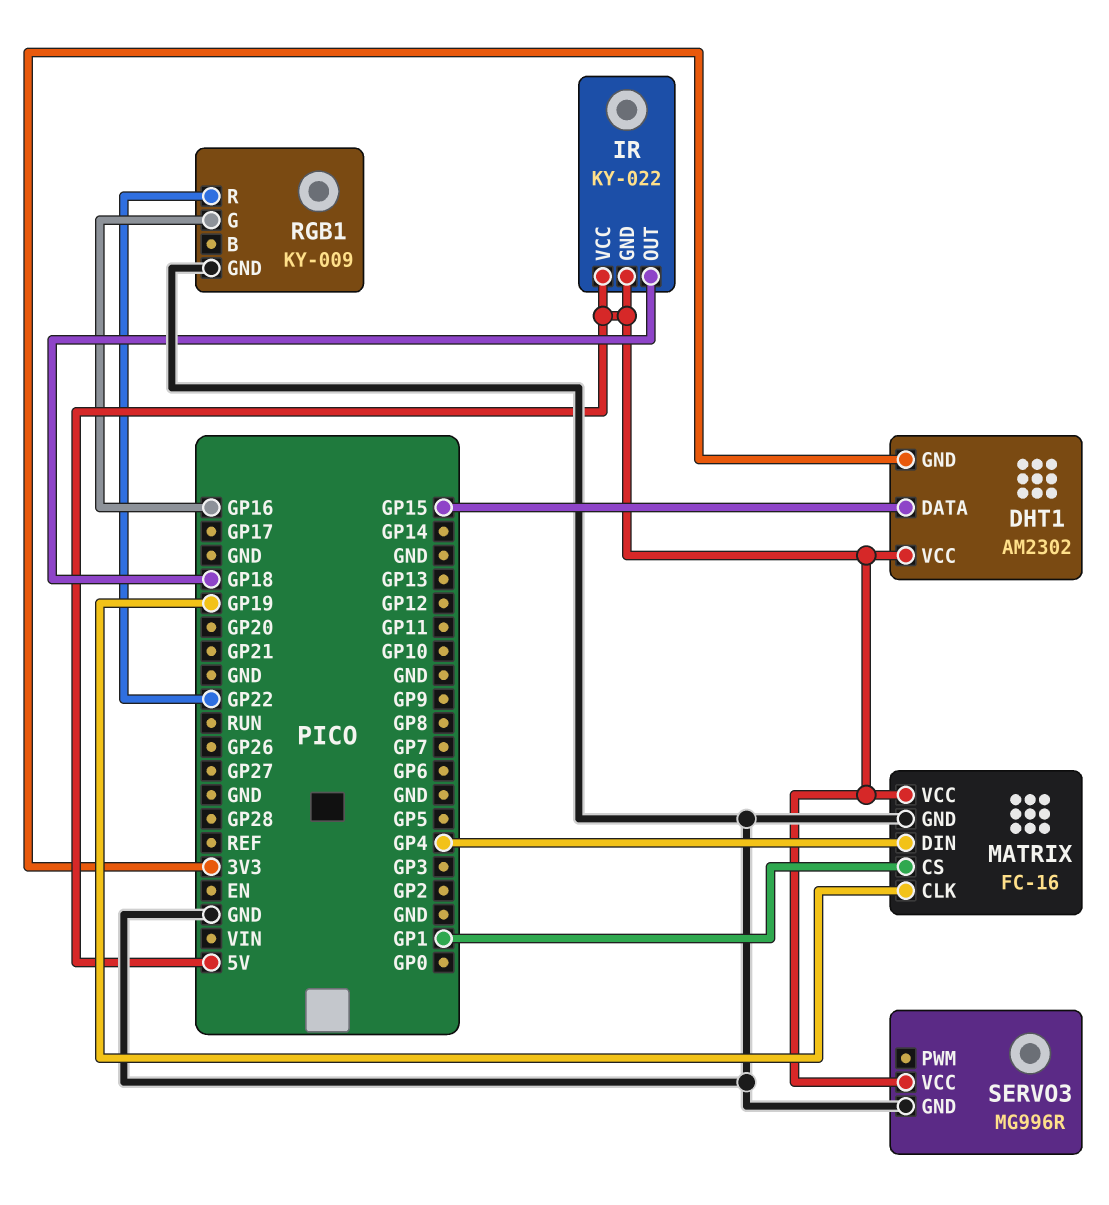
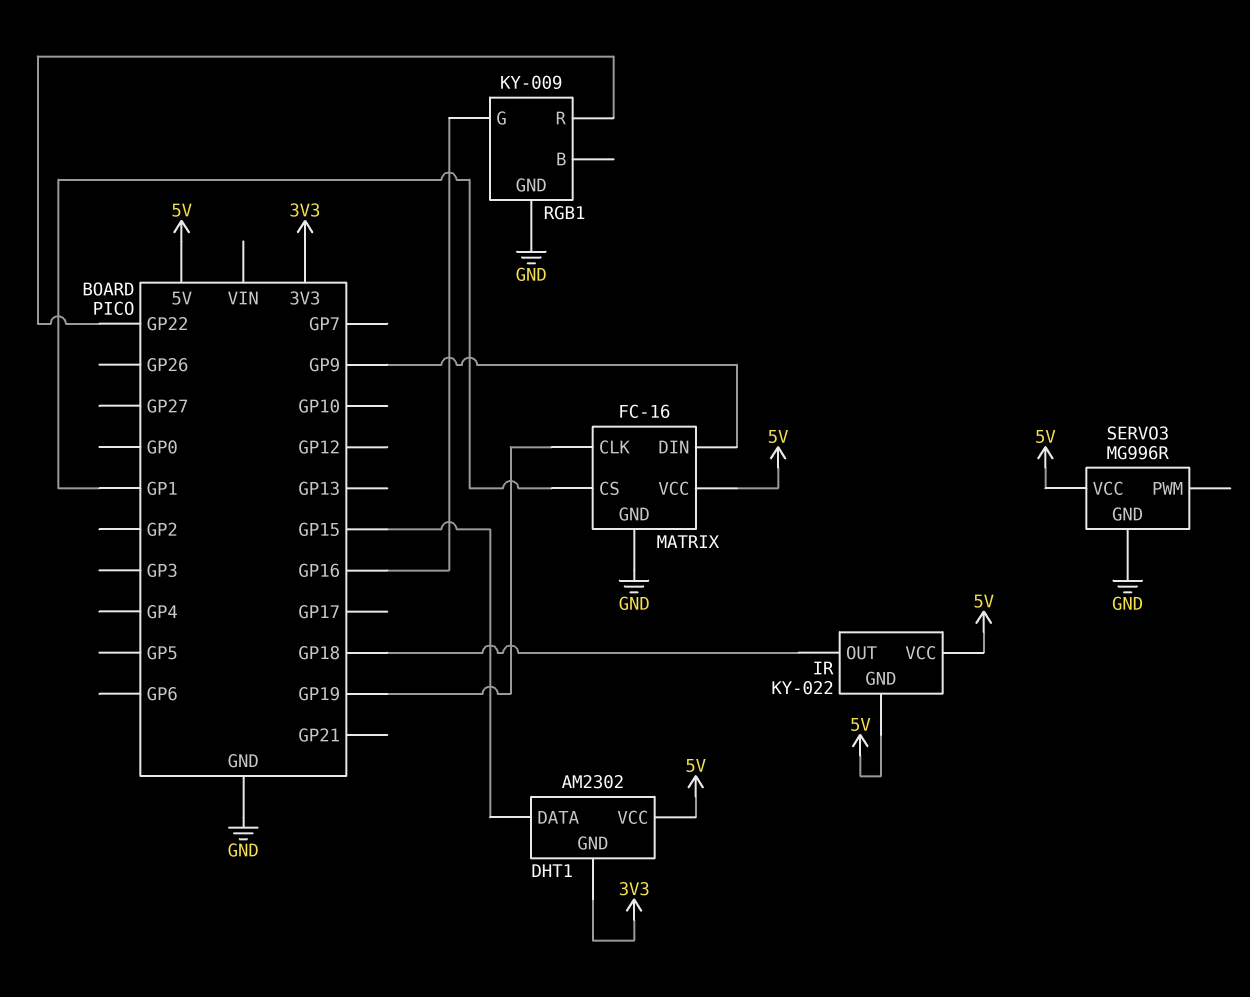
MATRIX pin DIN: GP4 -> GP9

